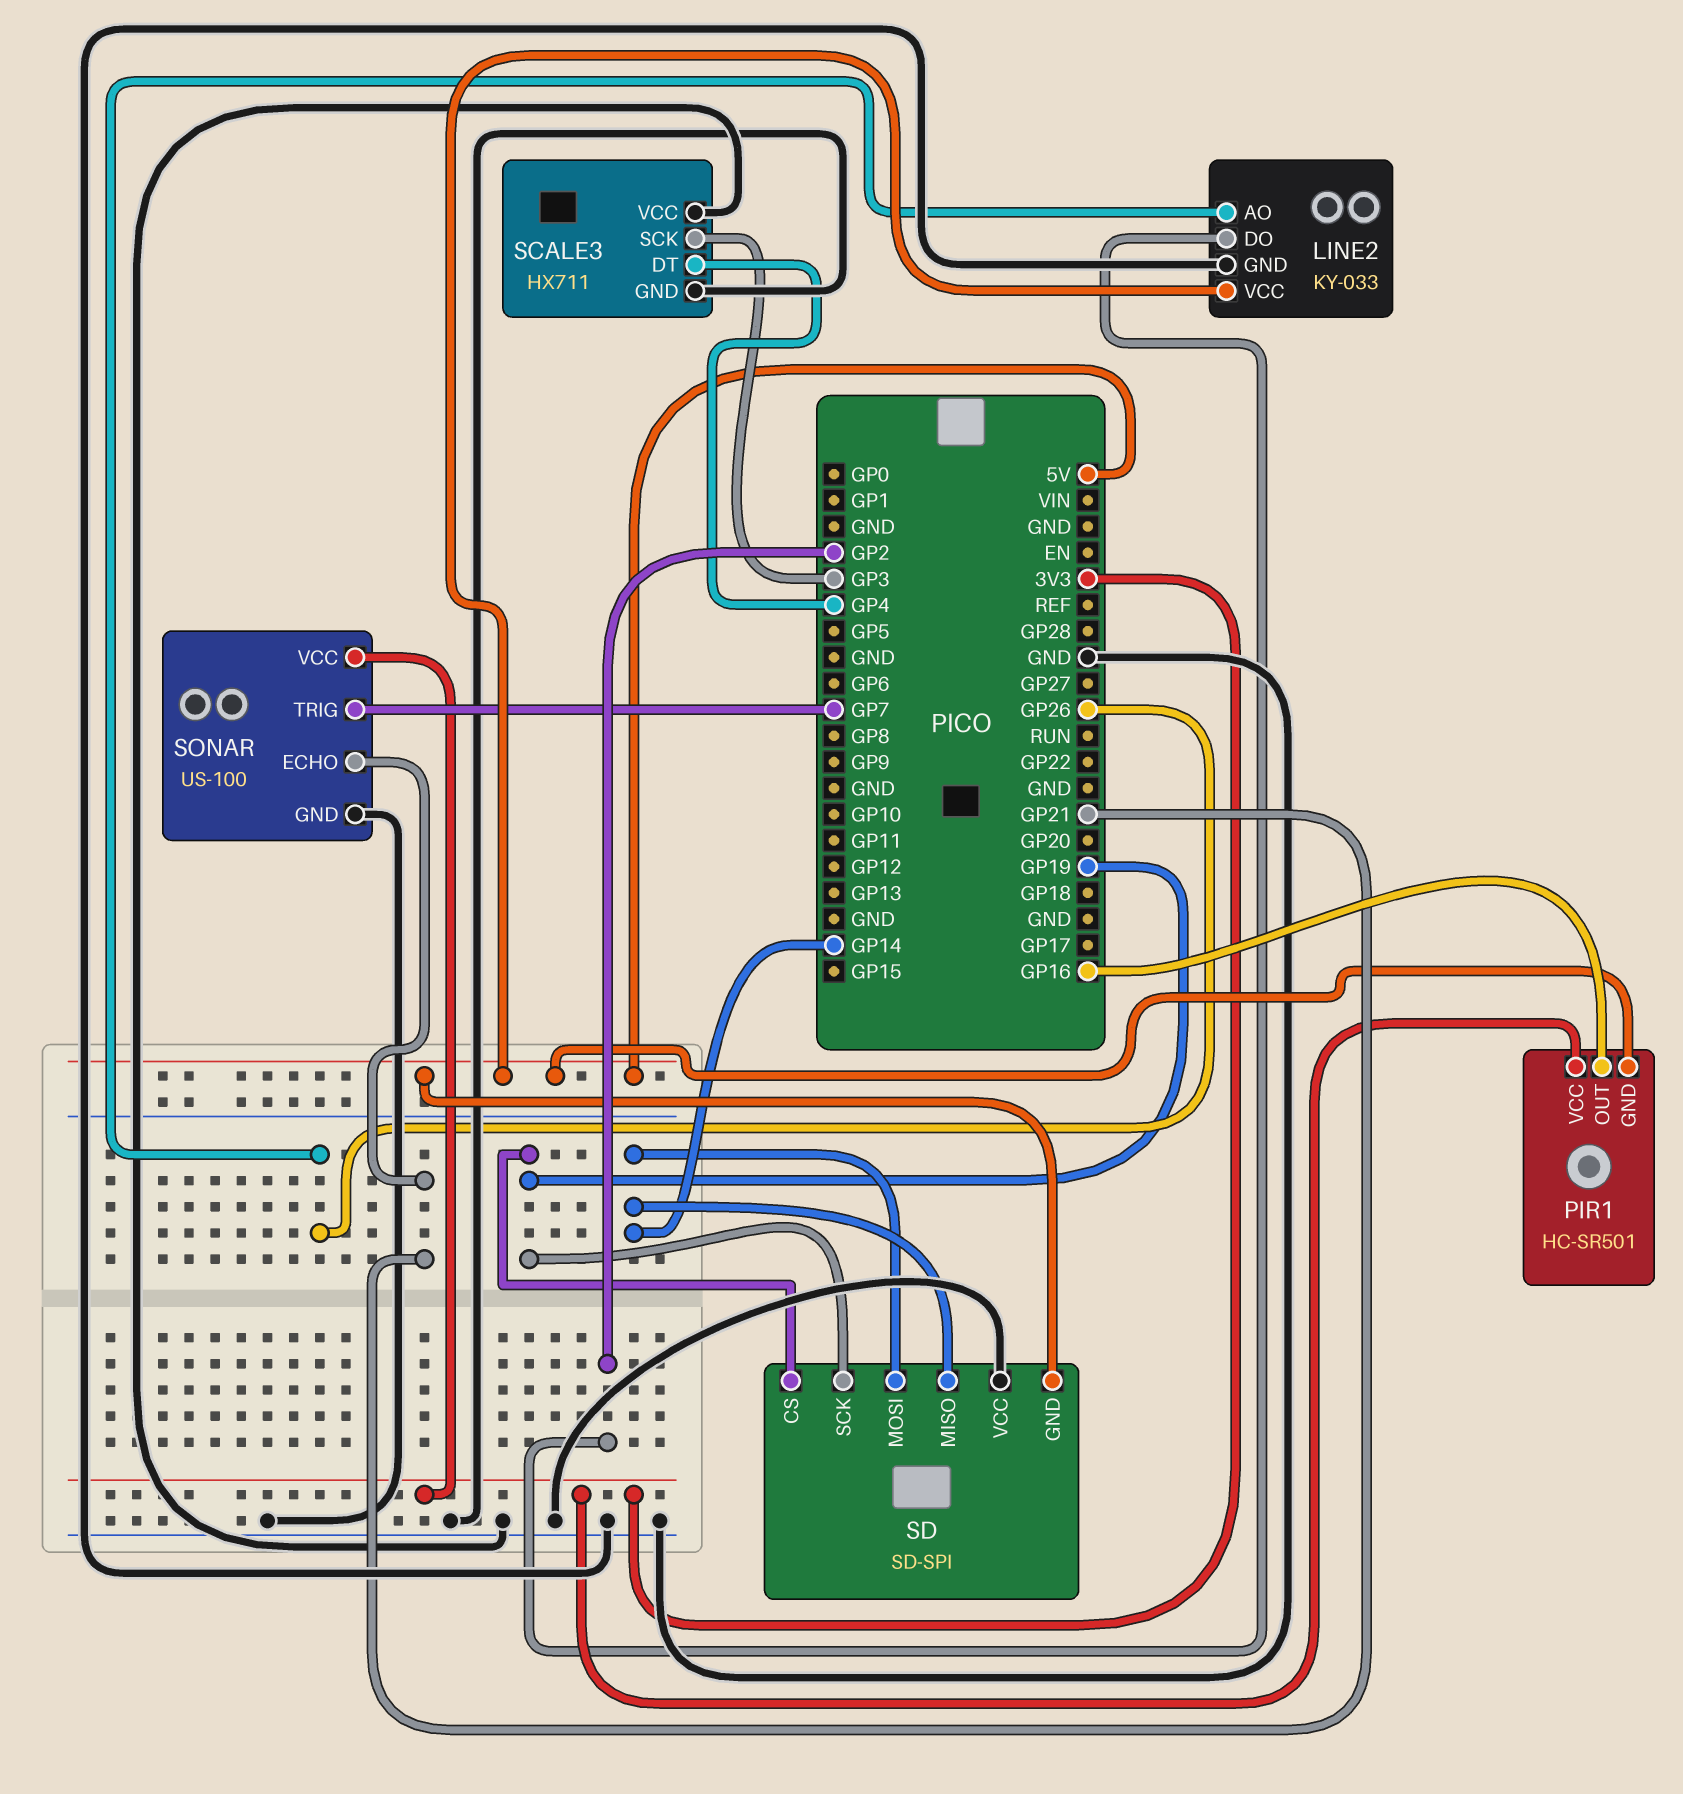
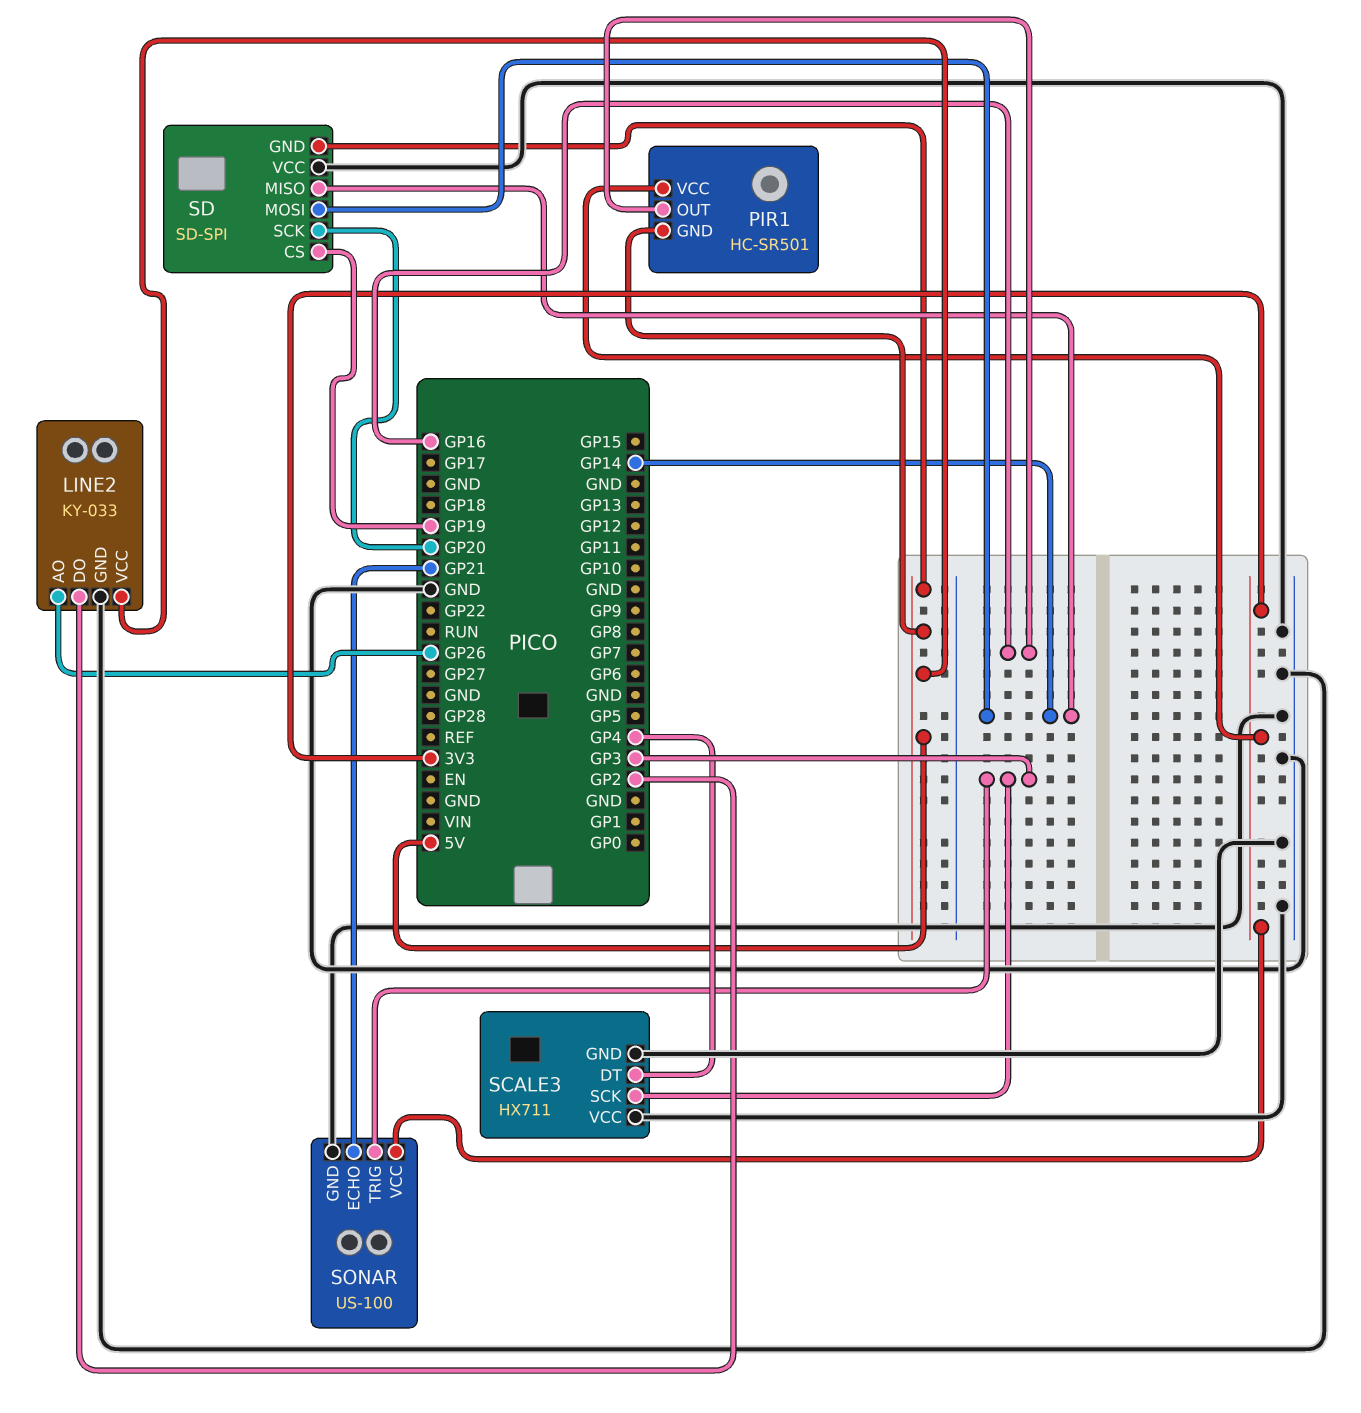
SD pin SCK: GP19 -> GP20
SONAR pin TRIG: GP7 -> GP3

